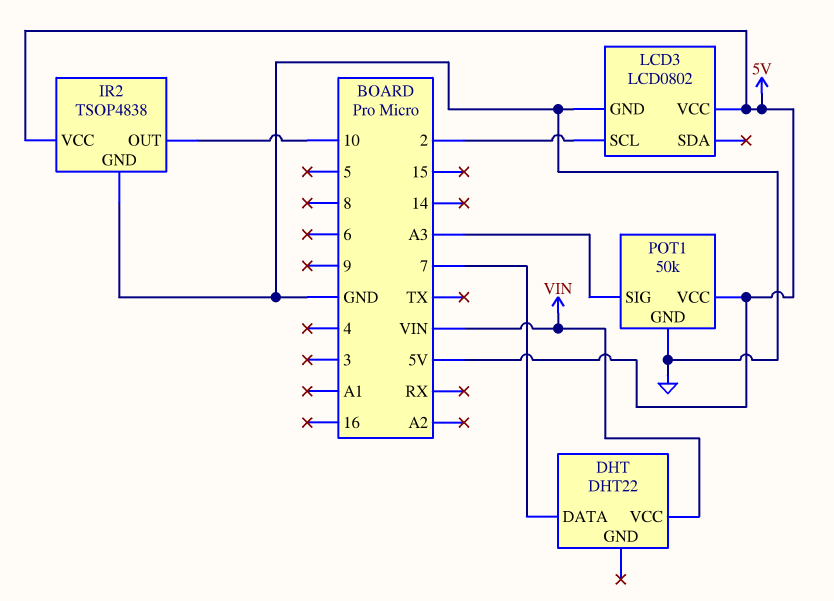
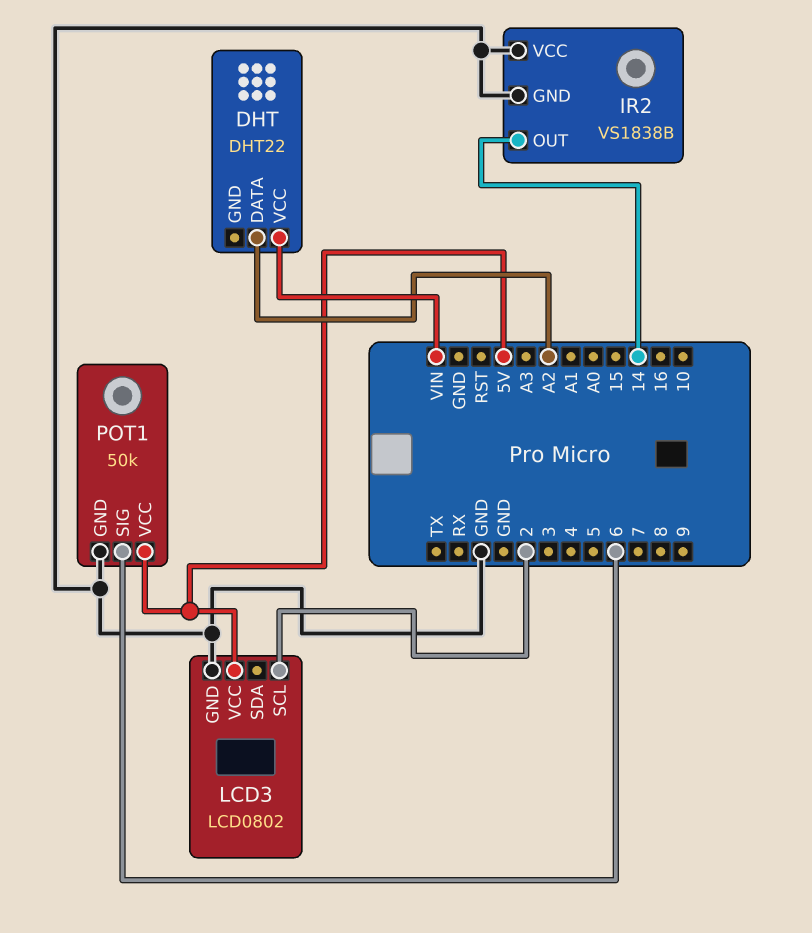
DHT pin DATA: 7 -> A2
IR2: TSOP4838 -> VS1838B
IR2 pin OUT: 10 -> 14
IR2 pin VCC: 5V -> GND
POT1 pin SIG: A3 -> 6

